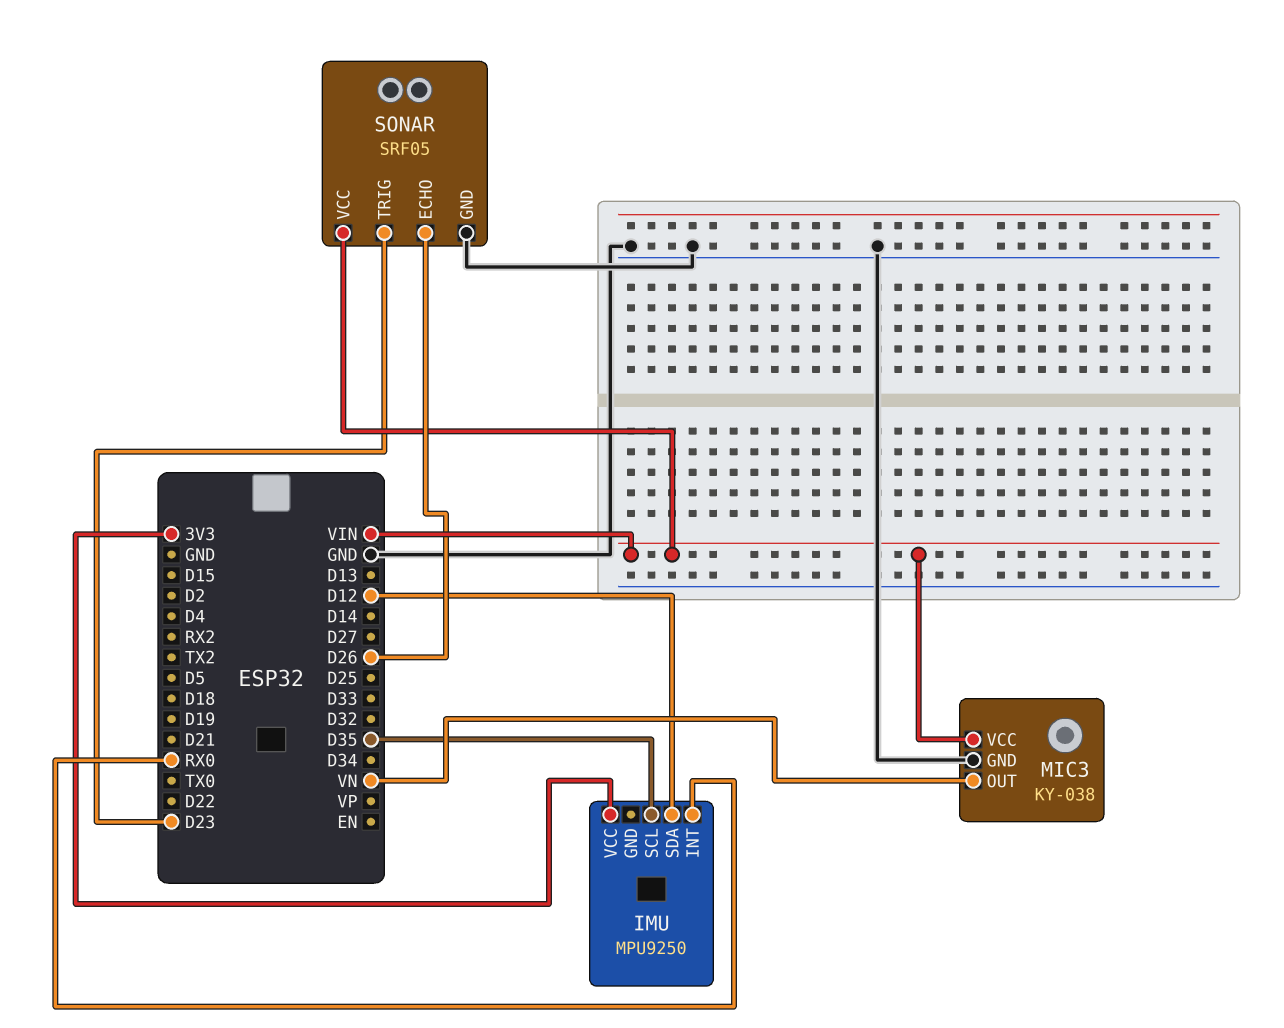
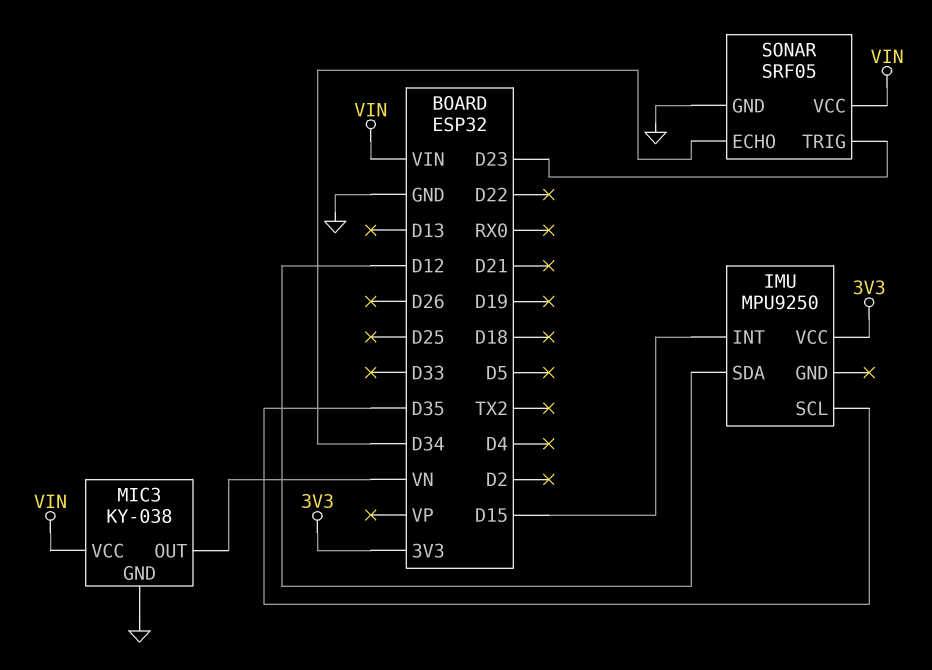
IMU pin INT: RX0 -> D15
SONAR pin ECHO: D26 -> D34

